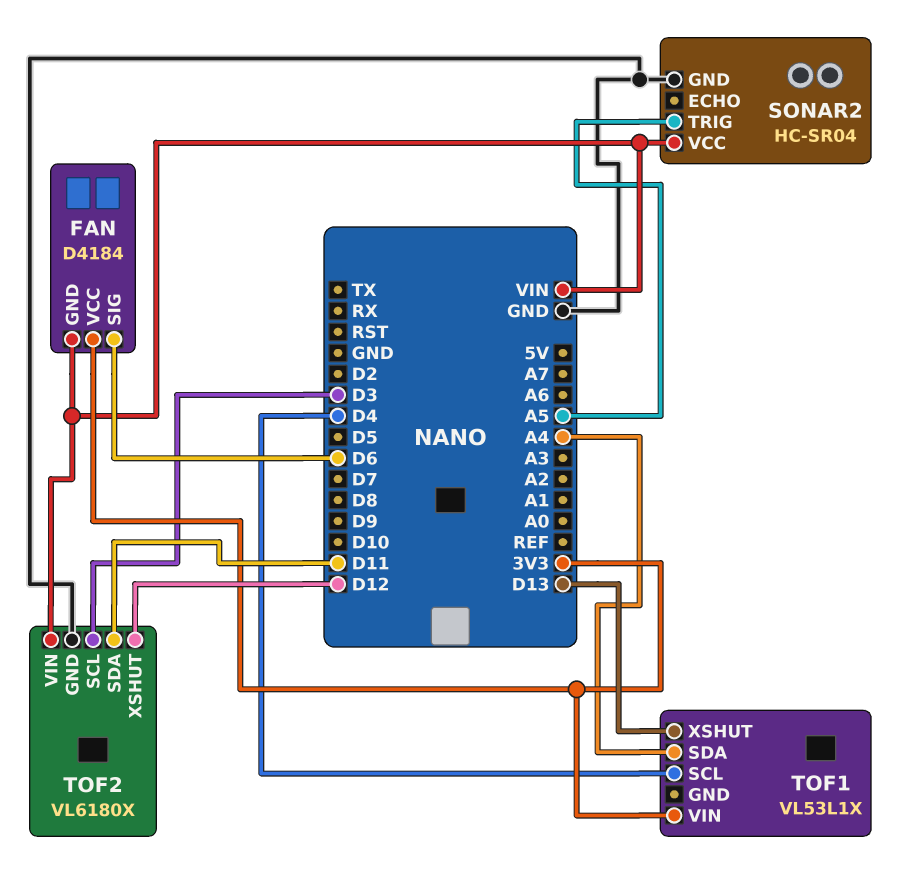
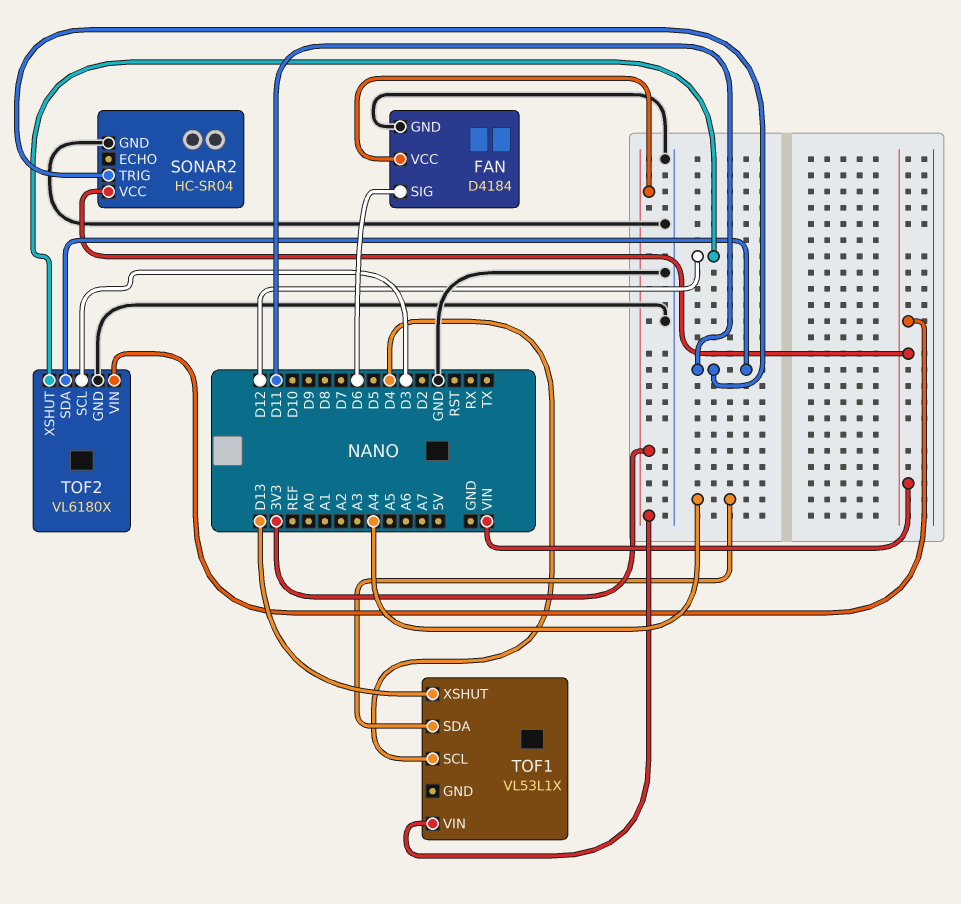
FAN pin GND: VIN -> GND
SONAR2 pin TRIG: A5 -> D11

